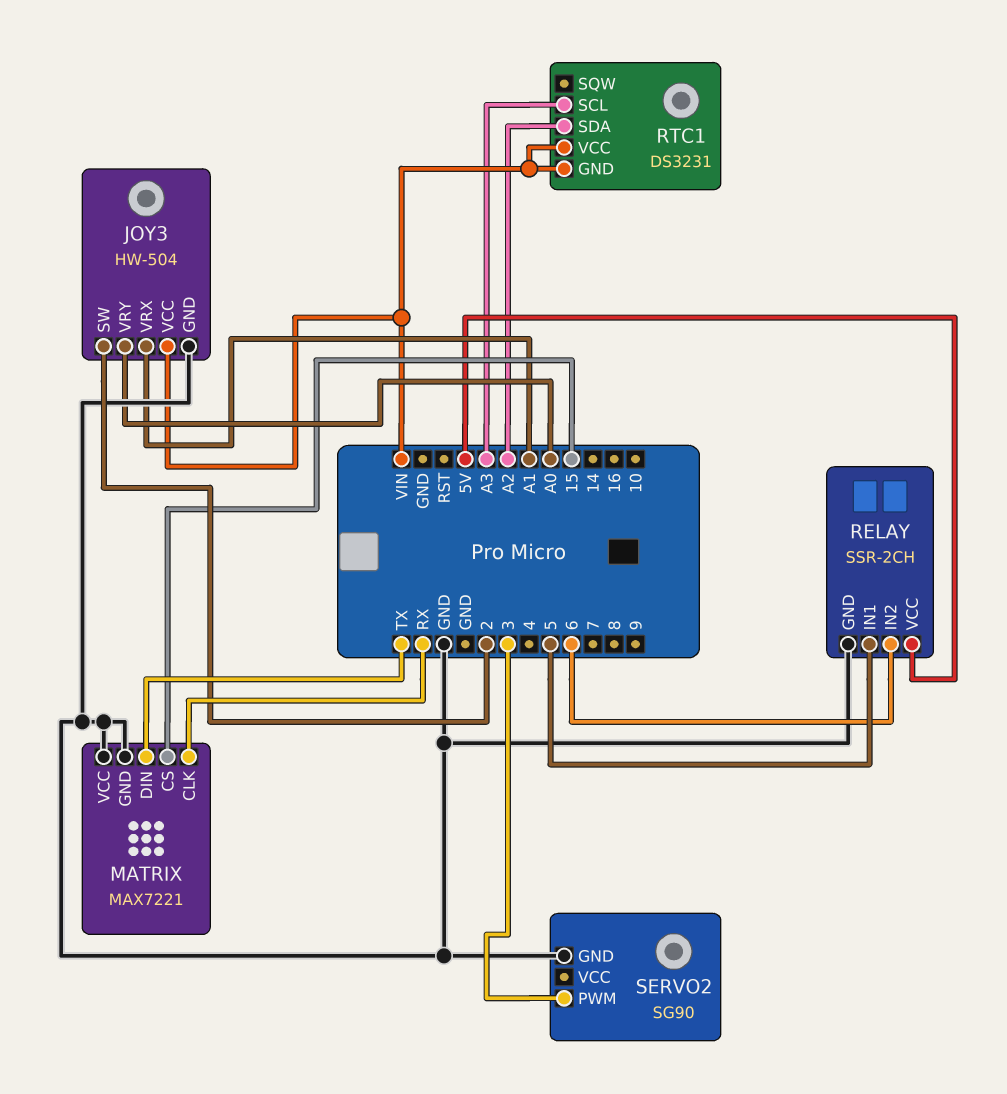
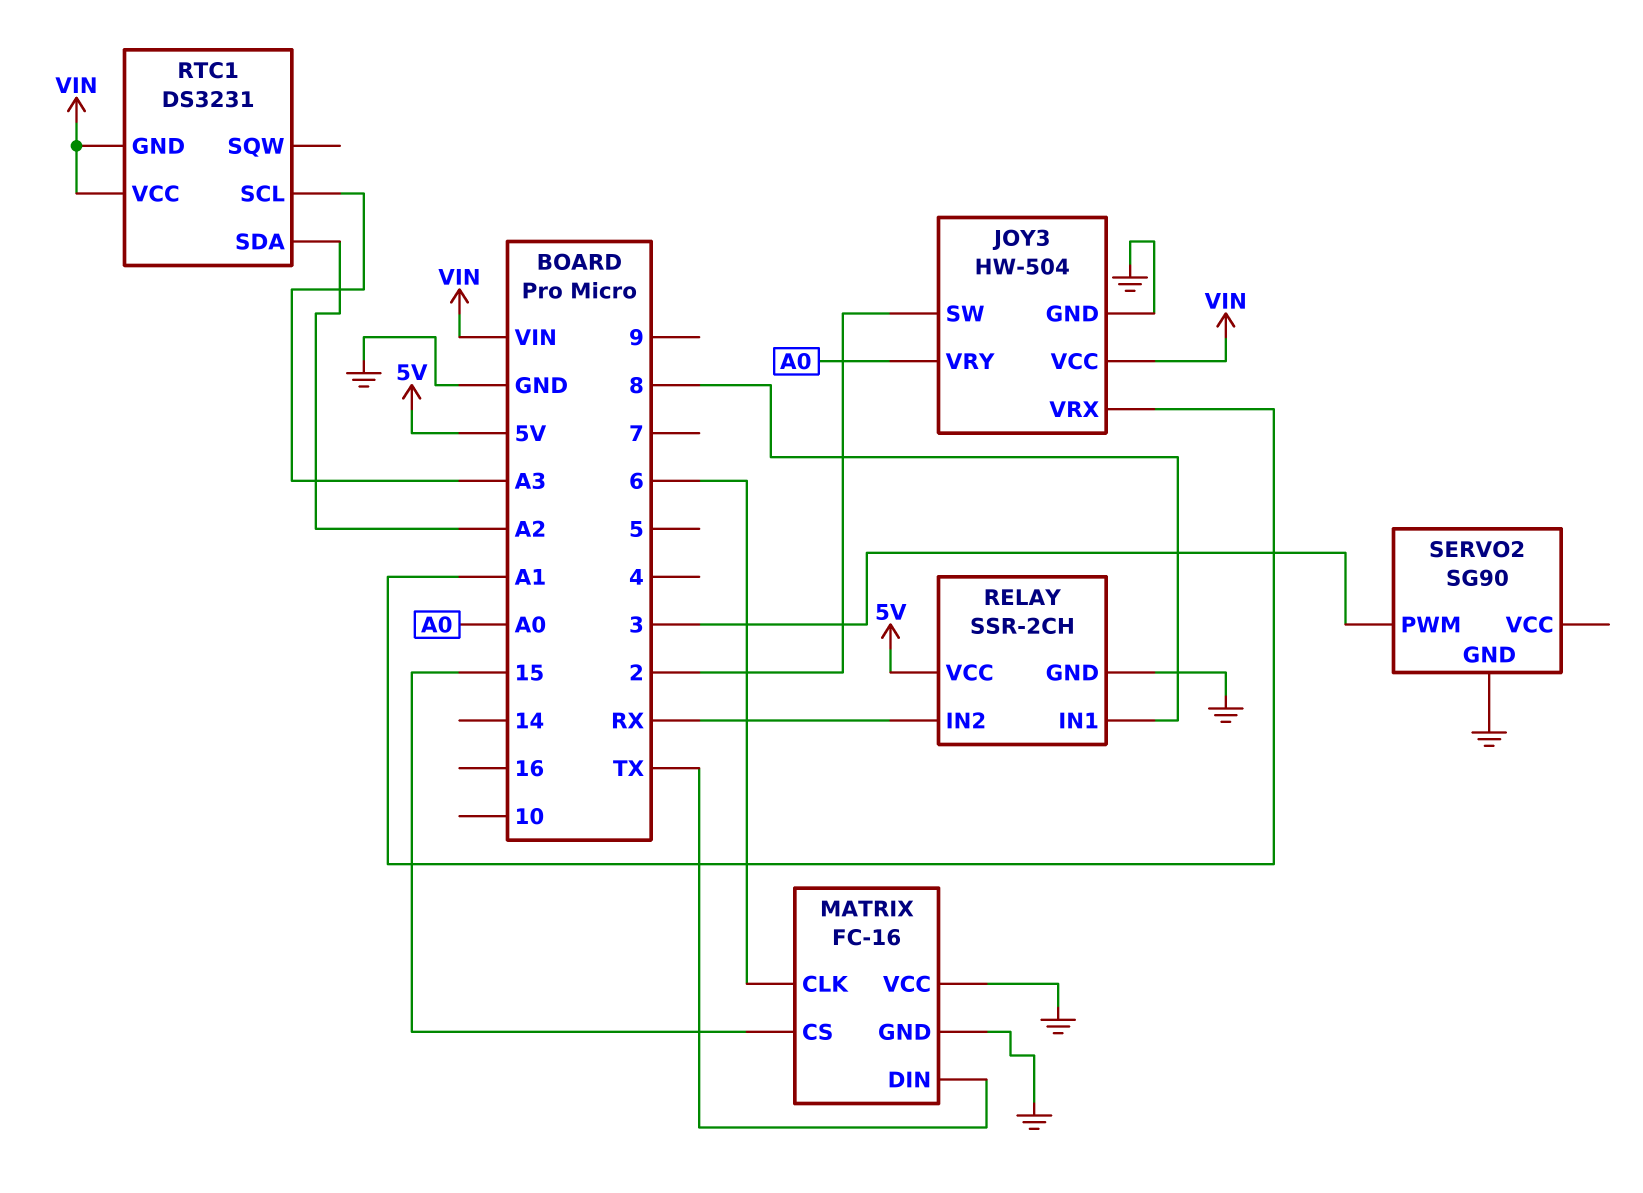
MATRIX: MAX7221 -> FC-16
MATRIX pin CLK: RX -> 6
RELAY pin IN1: 5 -> 8
RELAY pin IN2: 6 -> RX

